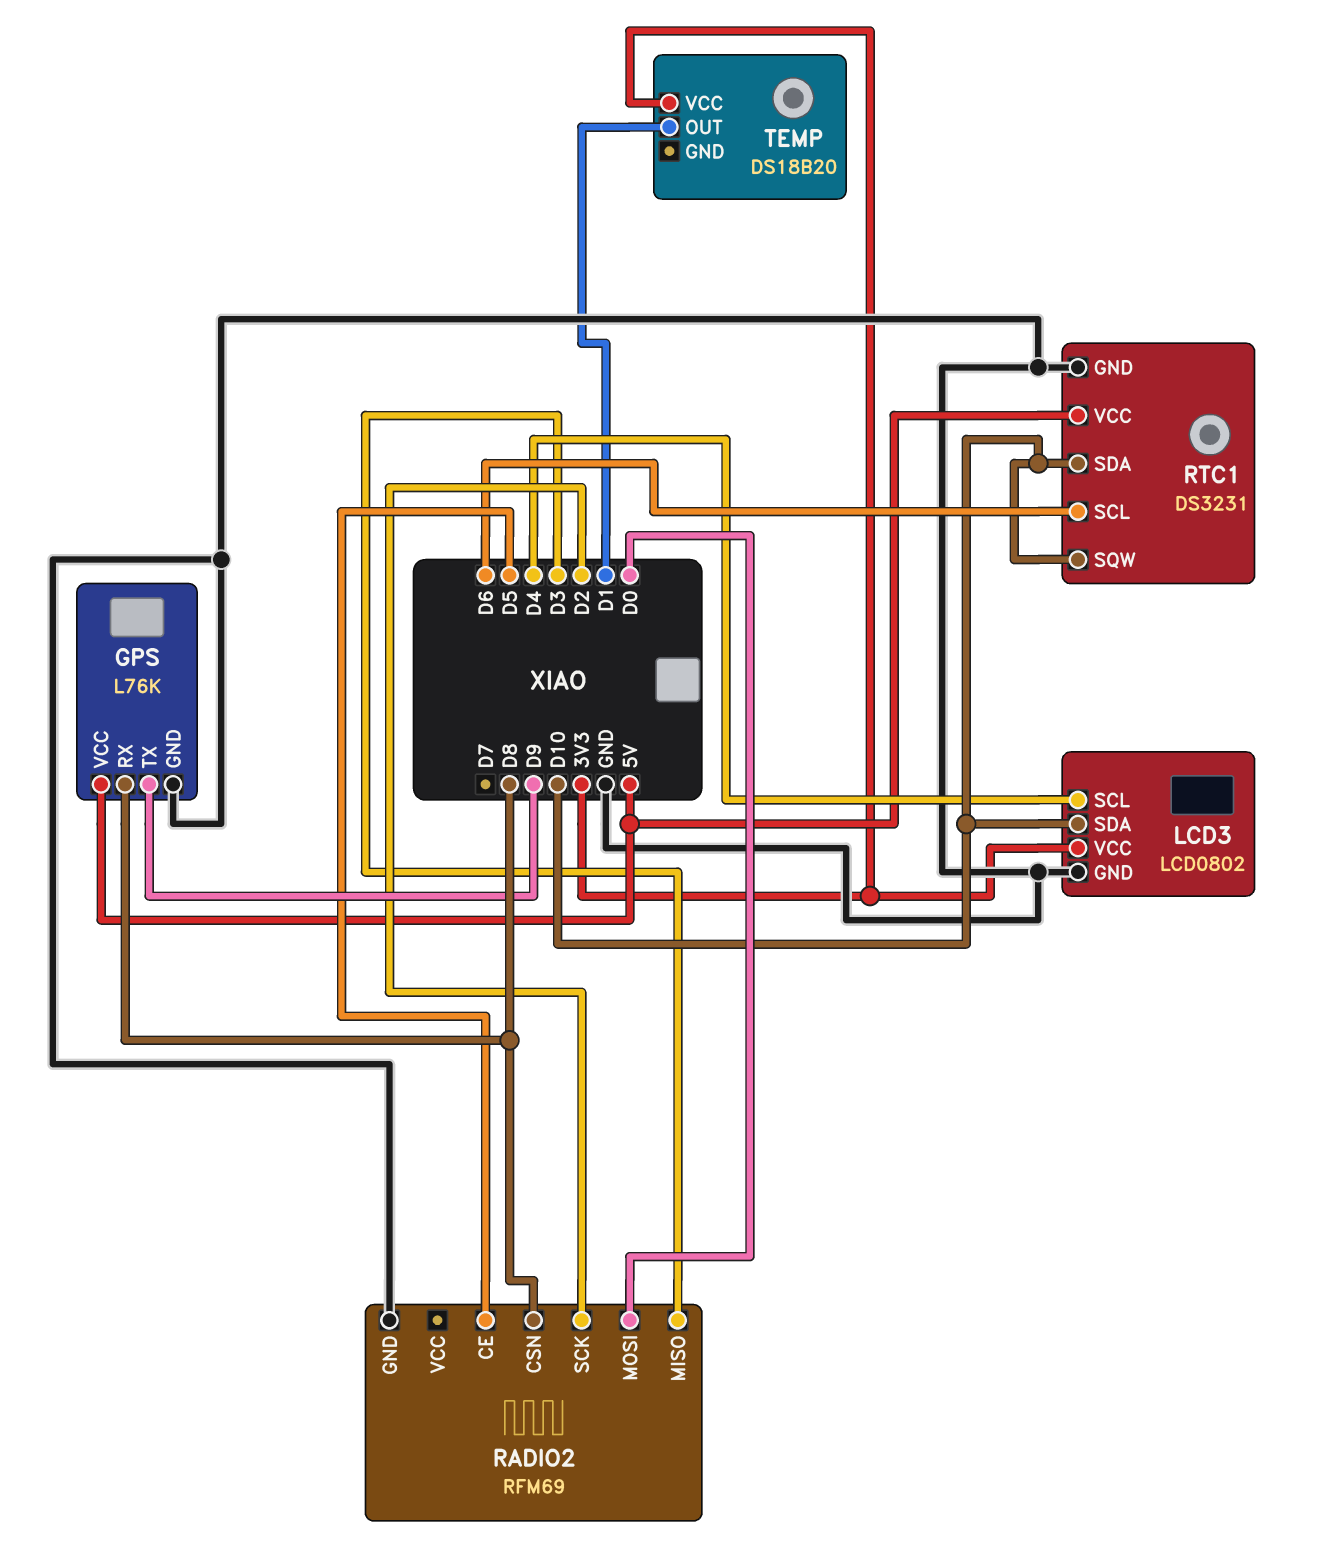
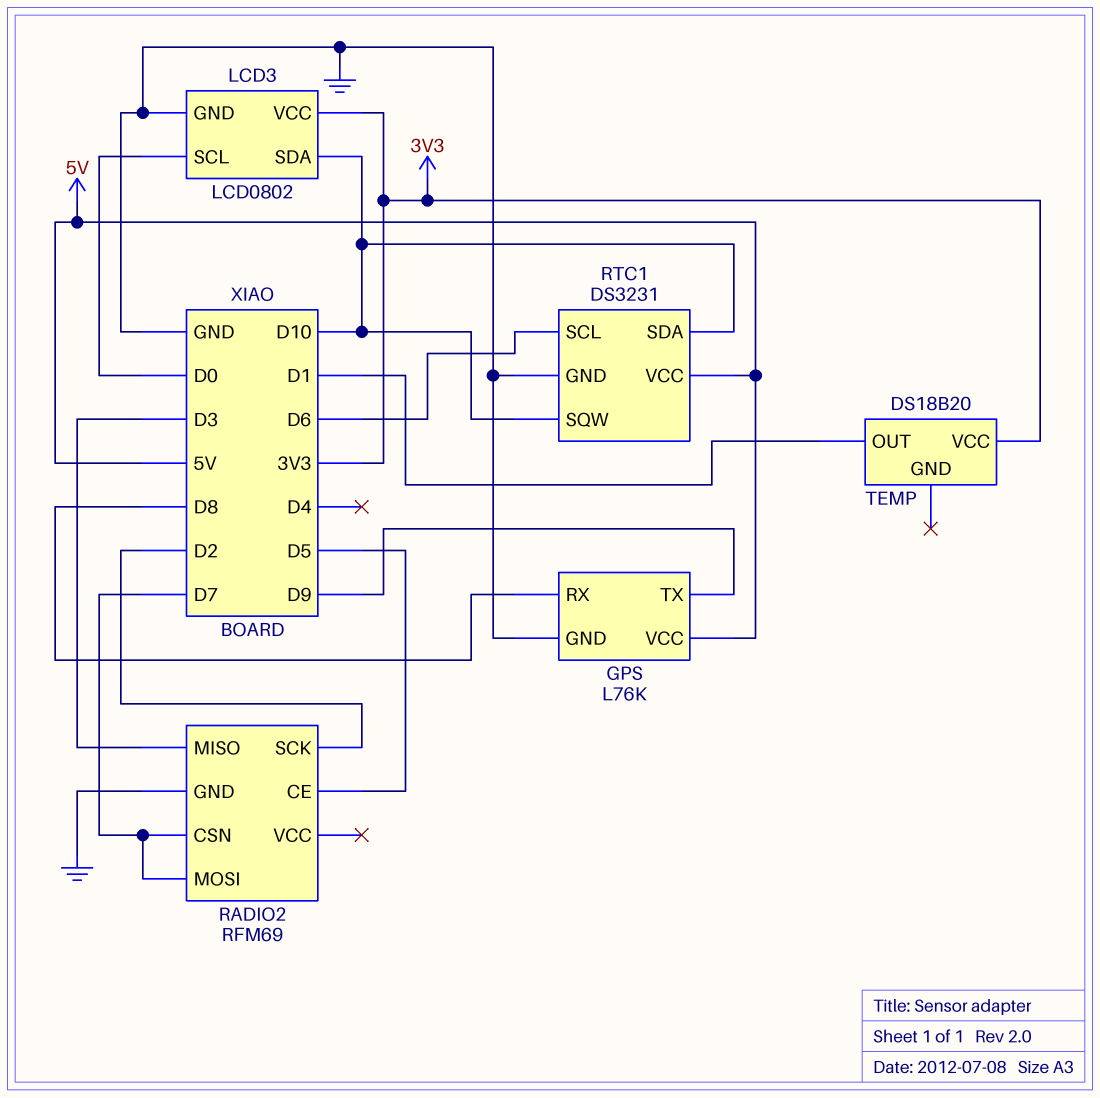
LCD3 pin SCL: D4 -> D0
RADIO2 pin CSN: D8 -> D7
RADIO2 pin MOSI: D0 -> D7

